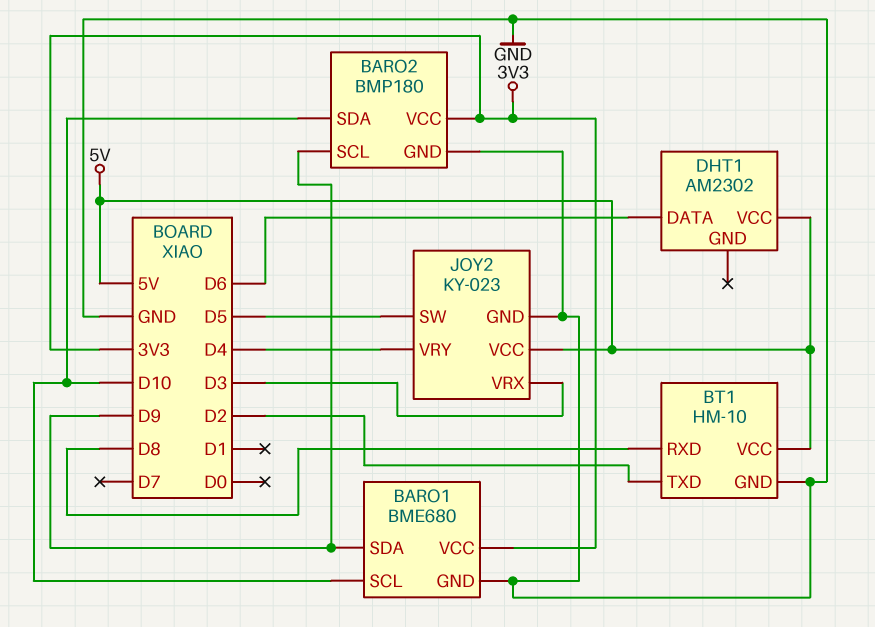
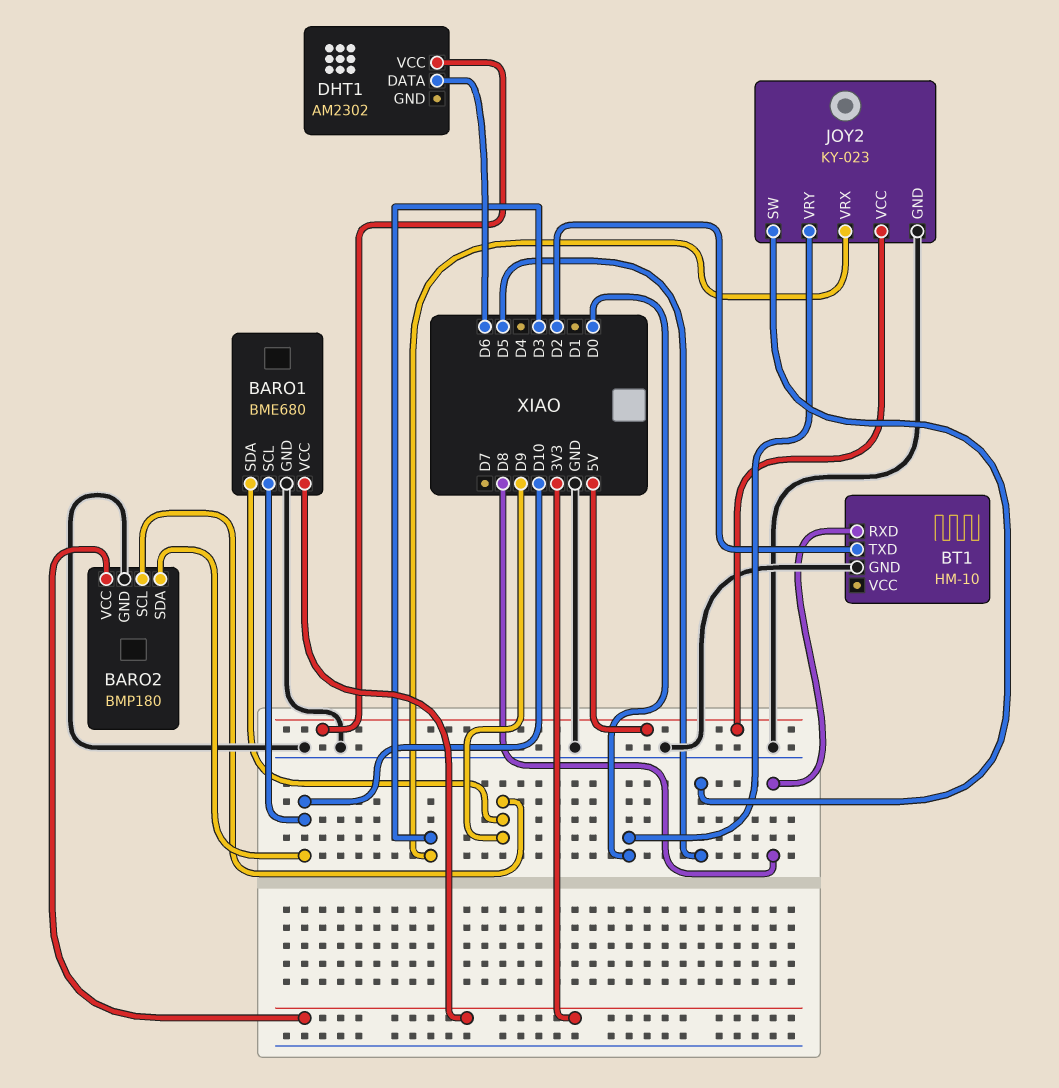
BT1 pin VCC: 5V -> none
JOY2 pin VRY: D4 -> D0

